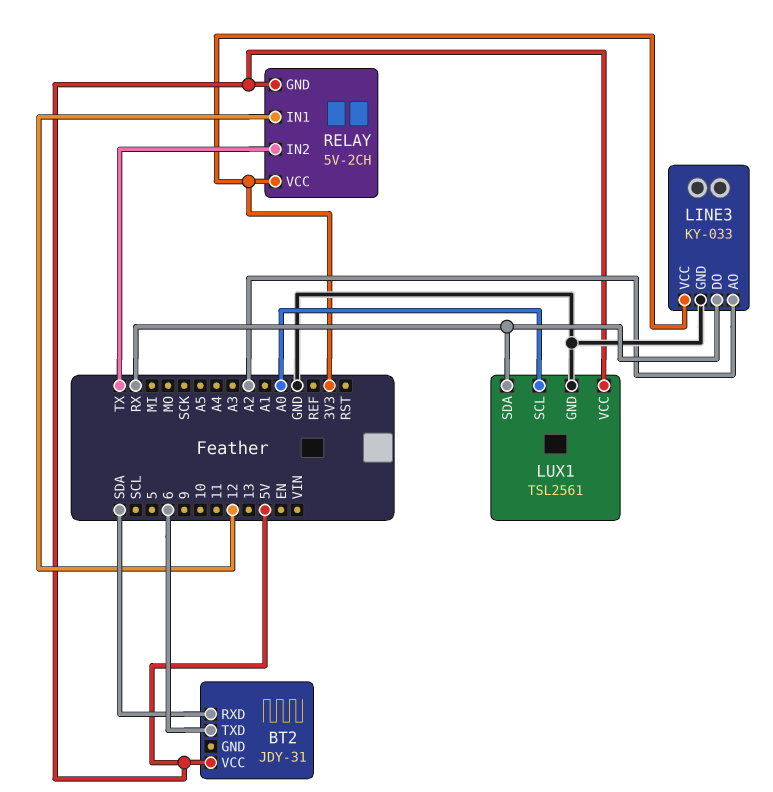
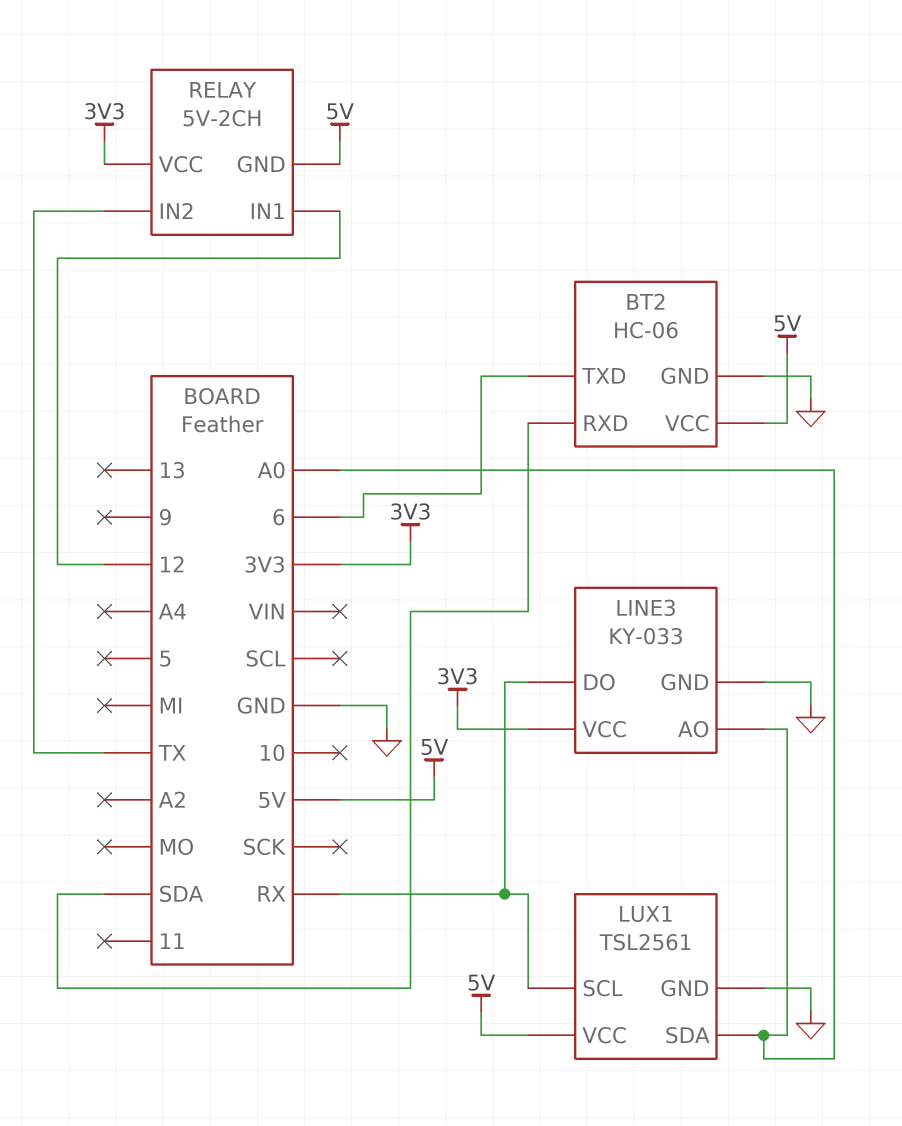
BT2: JDY-31 -> HC-06
BT2 pin GND: none -> GND
LINE3 pin AO: A2 -> A0
LUX1 pin SCL: A0 -> RX
LUX1 pin SDA: RX -> A0

